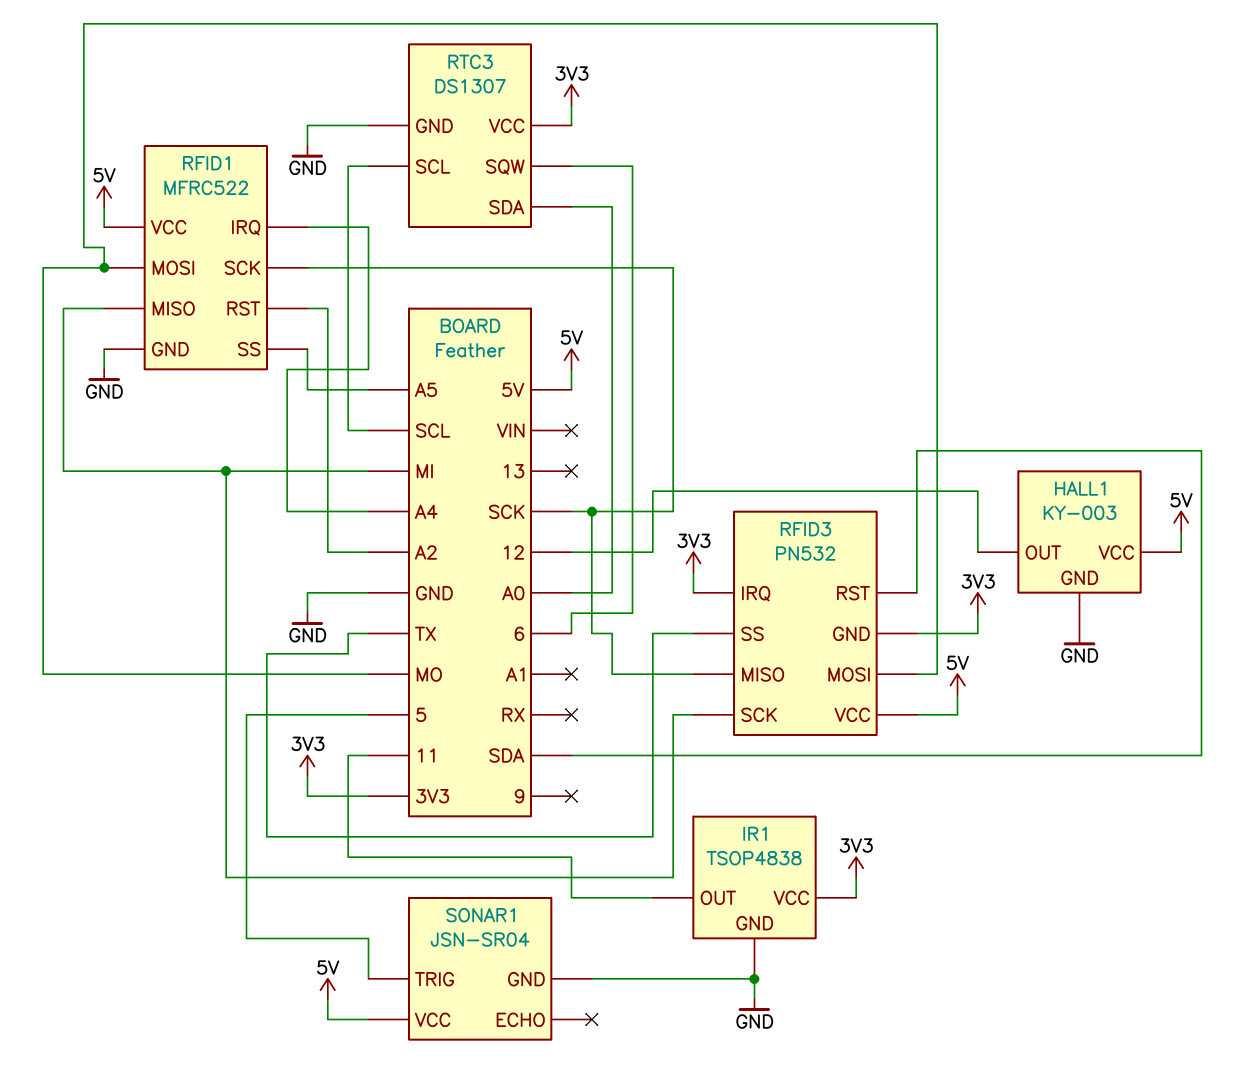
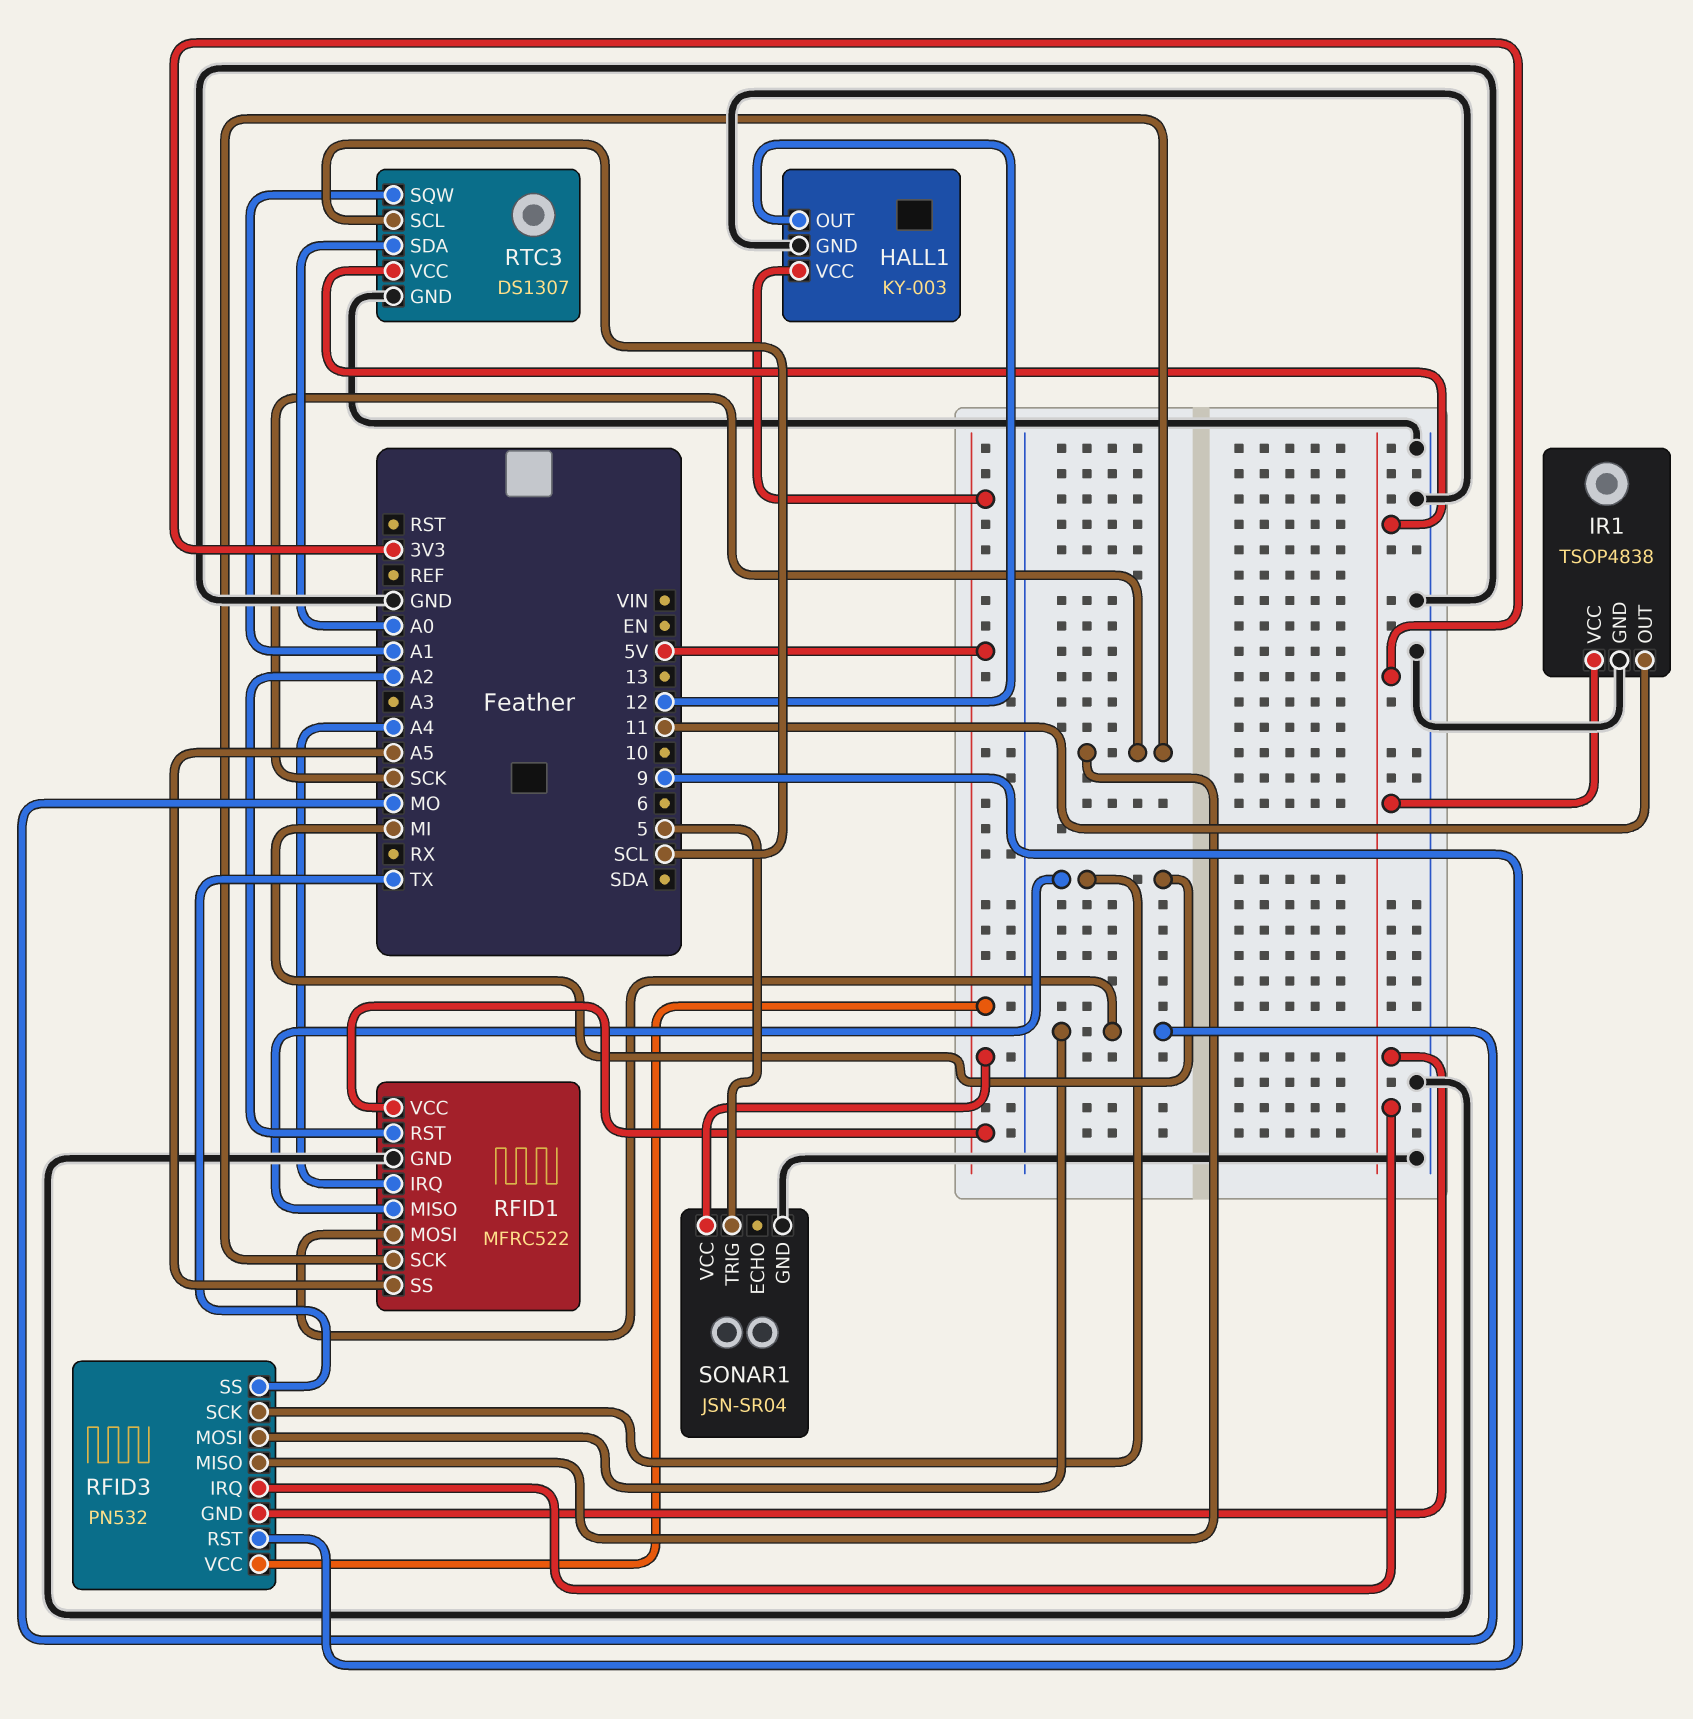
RFID3 pin RST: SDA -> 9
RTC3 pin SQW: 6 -> A1

